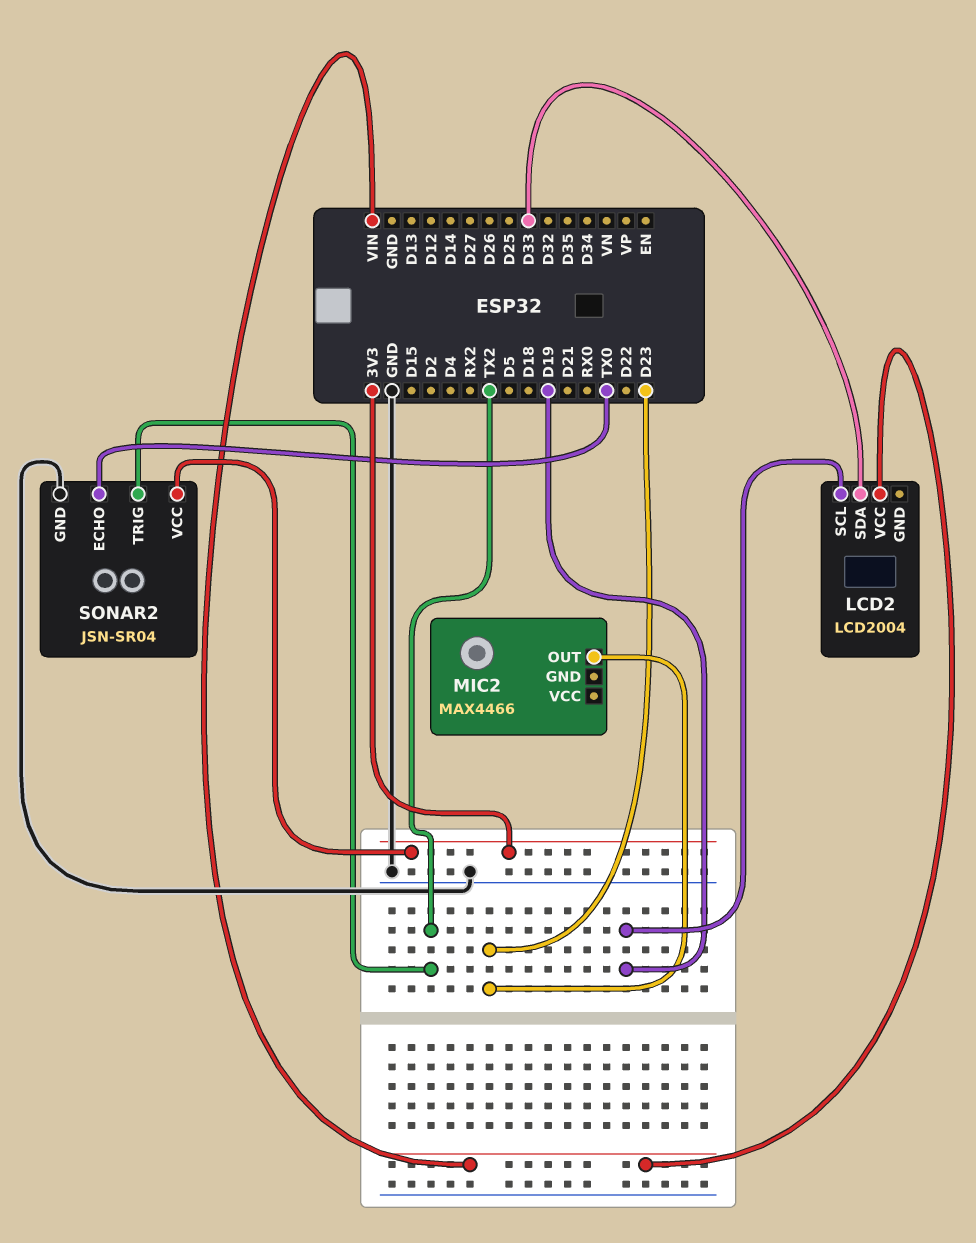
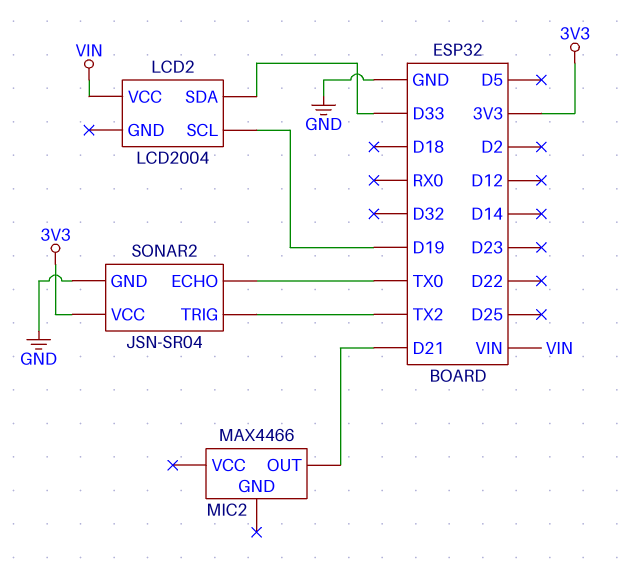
MIC2 pin OUT: D23 -> D21

